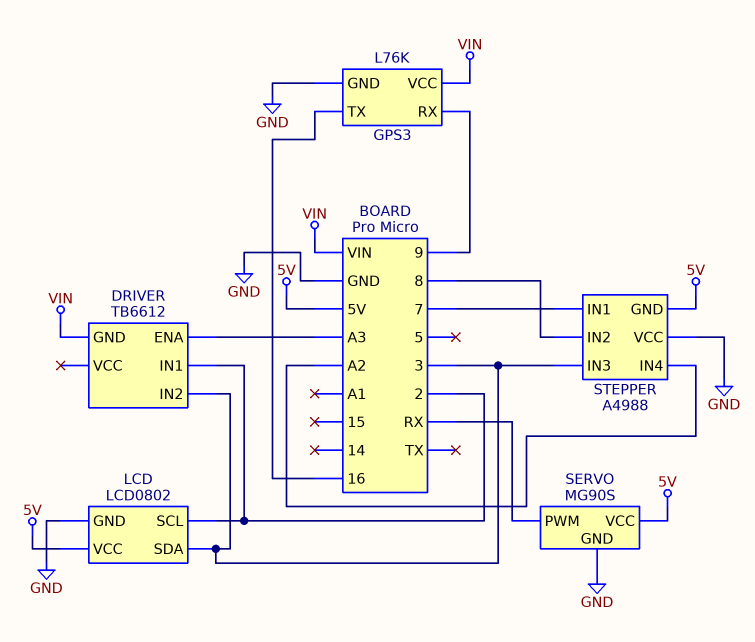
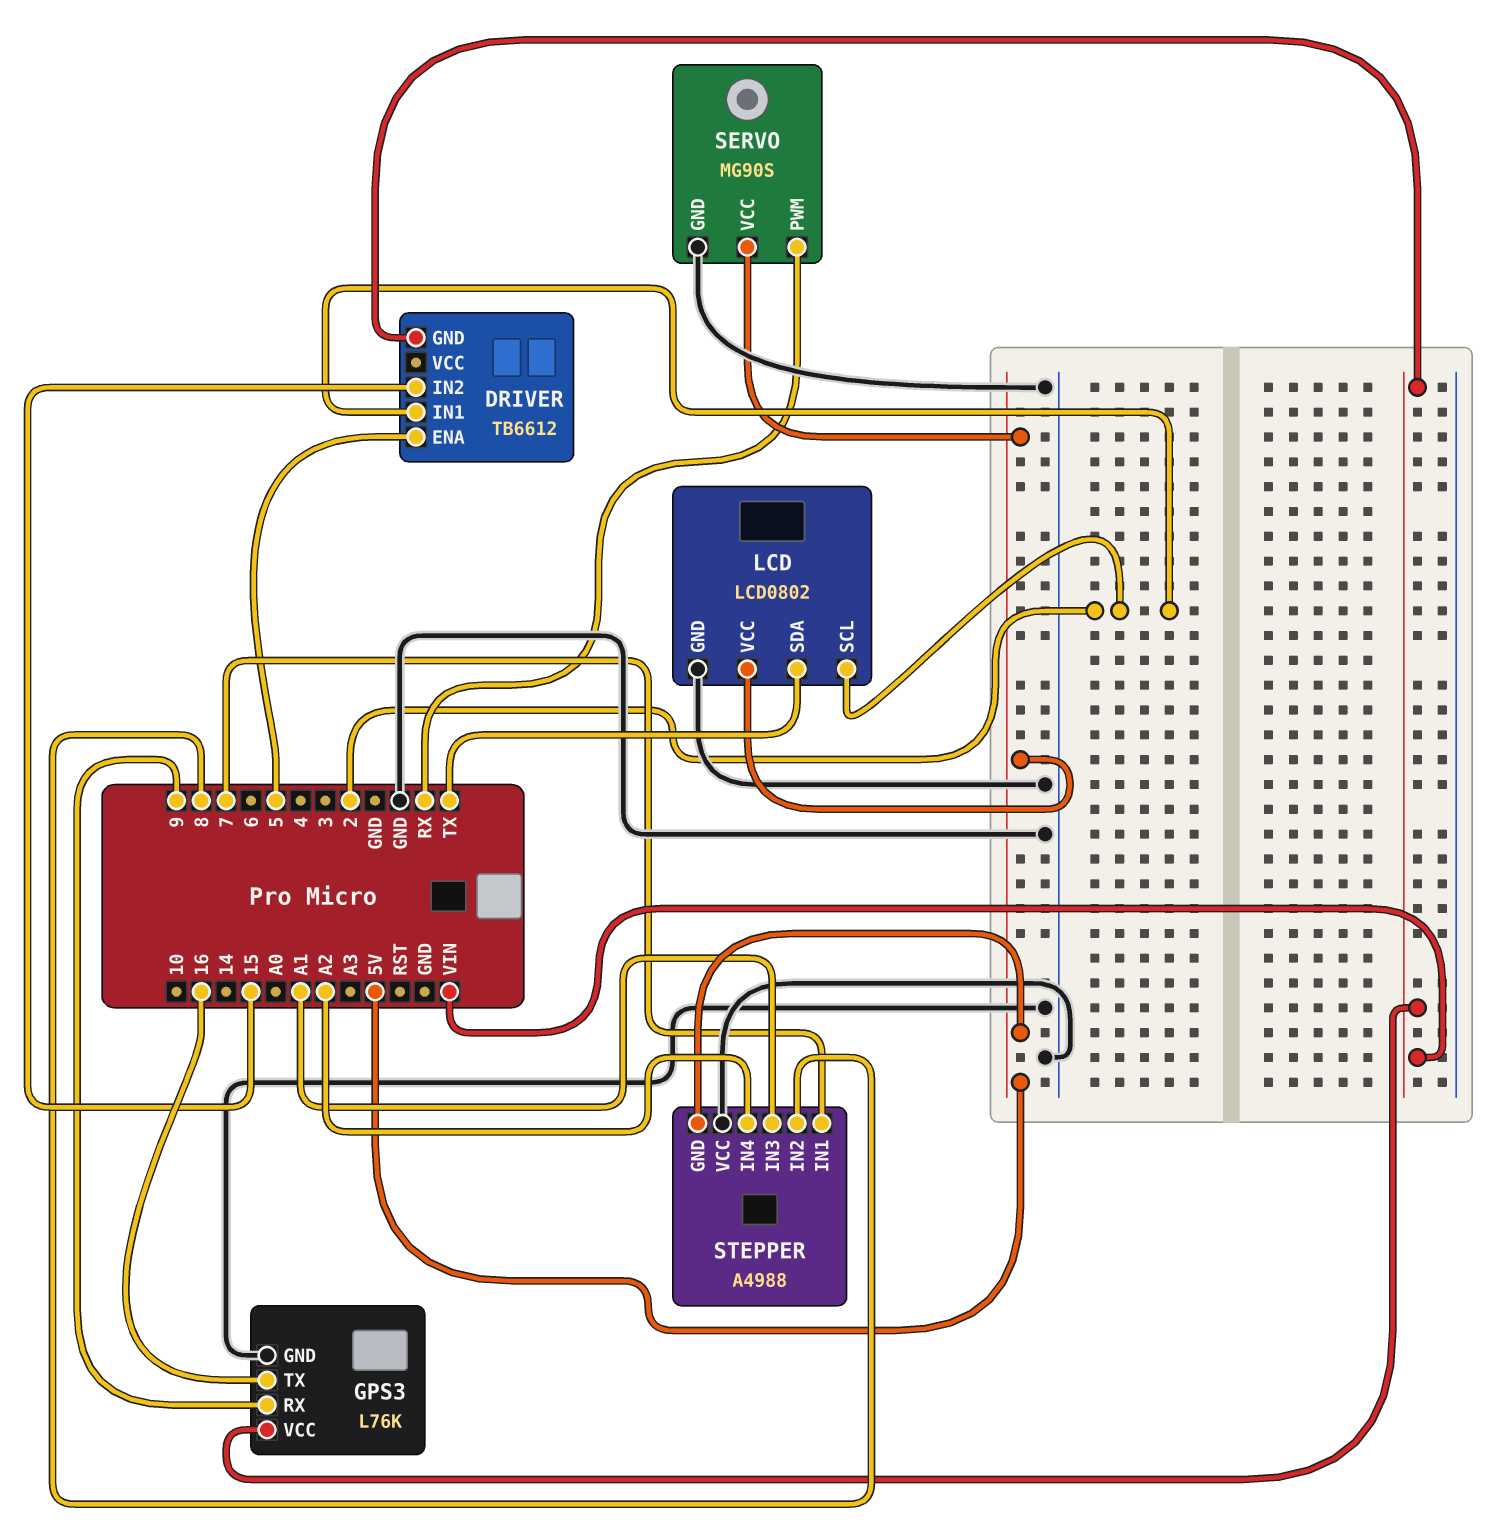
DRIVER pin ENA: A3 -> 5
DRIVER pin IN2: 3 -> 15
LCD pin SDA: 3 -> TX
STEPPER pin IN3: 3 -> A1

